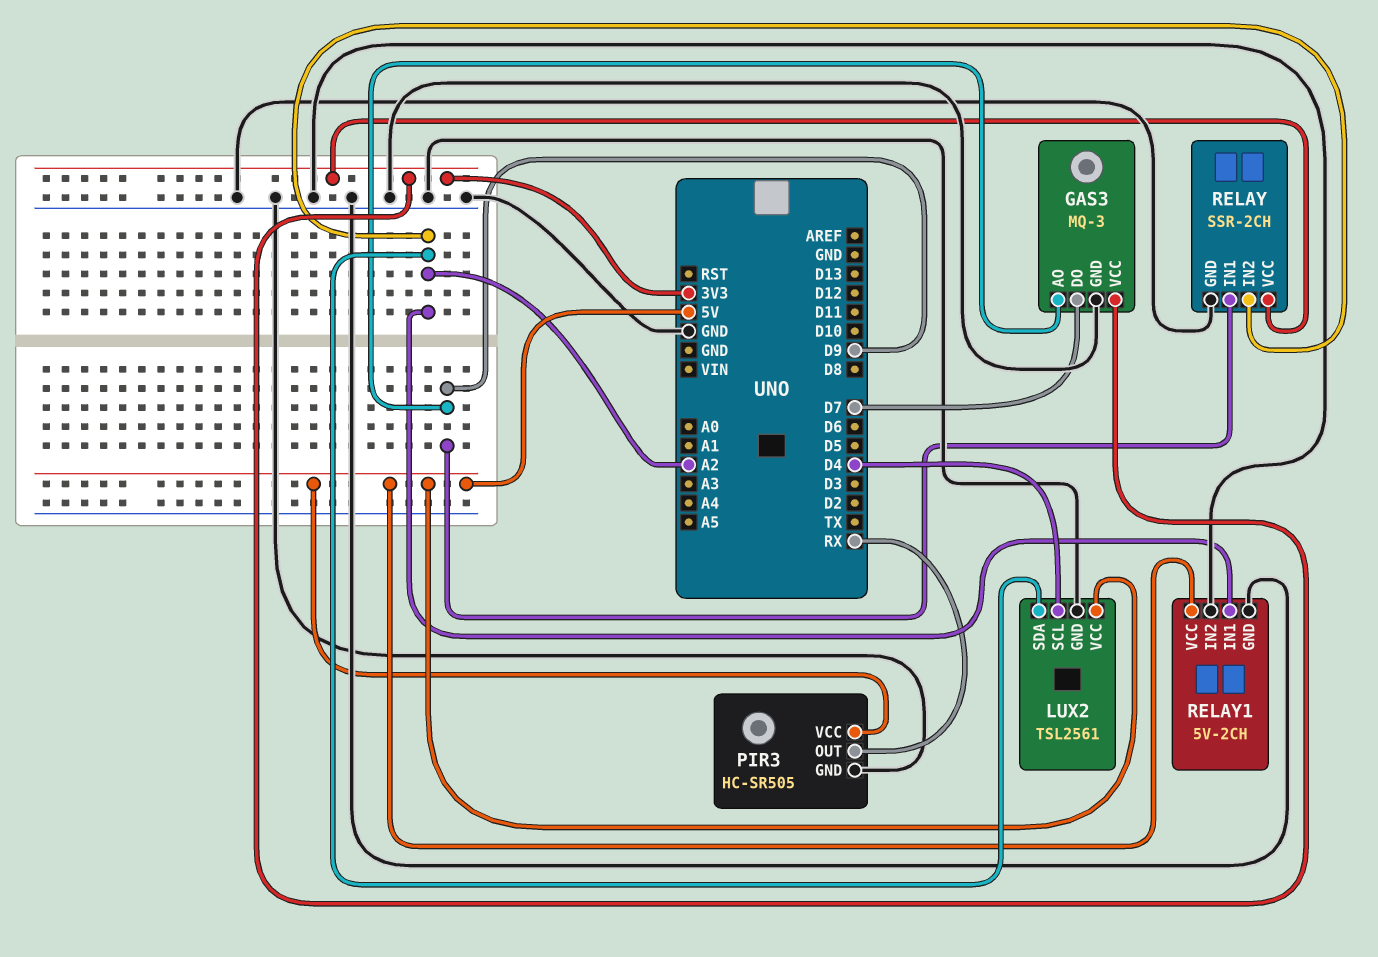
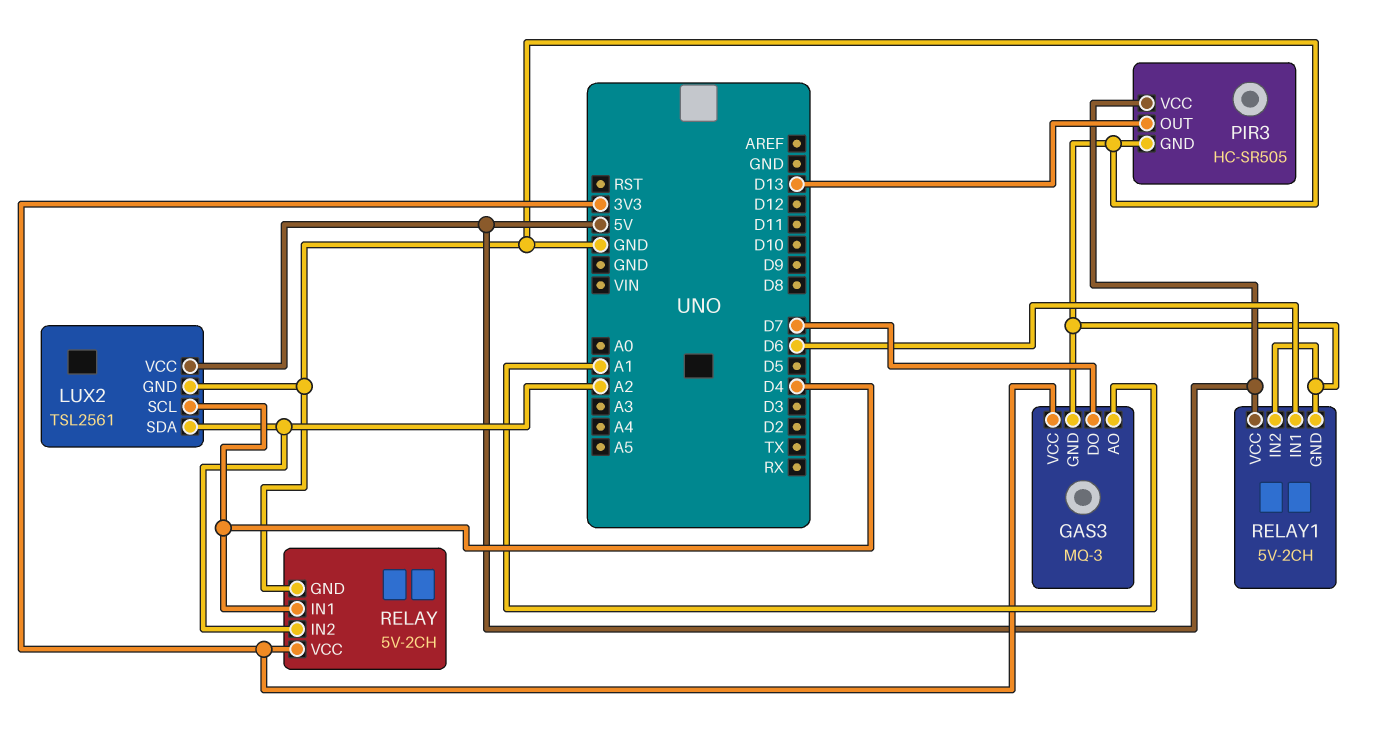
GAS3 pin AO: D9 -> A1
PIR3 pin OUT: RX -> D13
RELAY: SSR-2CH -> 5V-2CH
RELAY pin IN1: D9 -> D4
RELAY1 pin IN1: A2 -> D6

